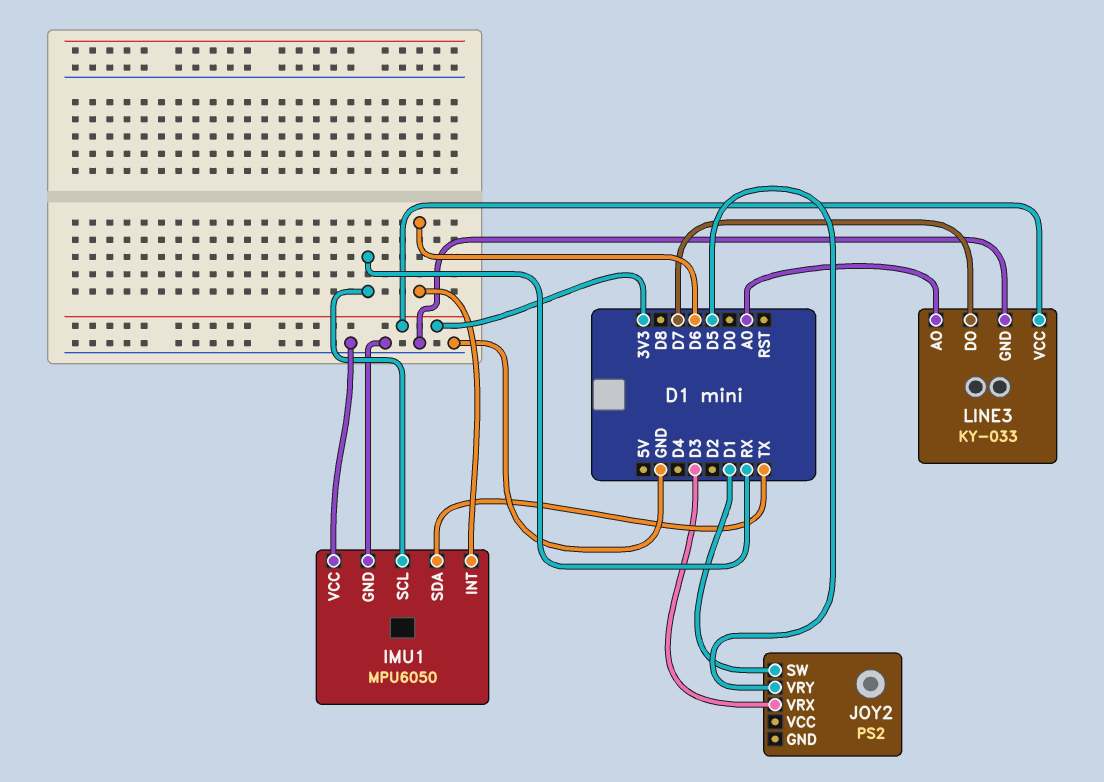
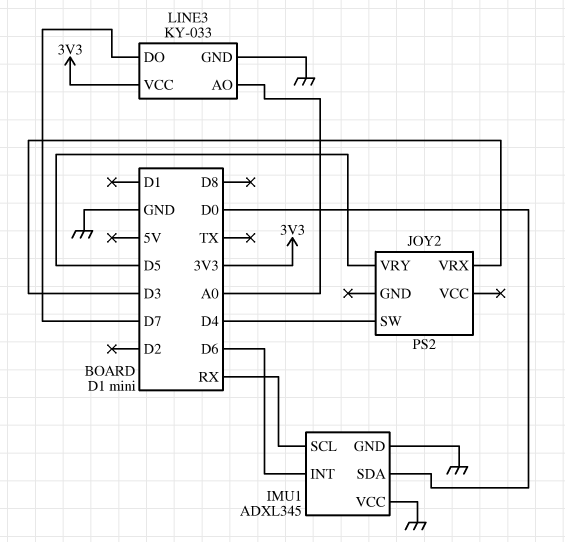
IMU1: MPU6050 -> ADXL345
IMU1 pin SDA: TX -> D0
JOY2 pin SW: D1 -> D4

